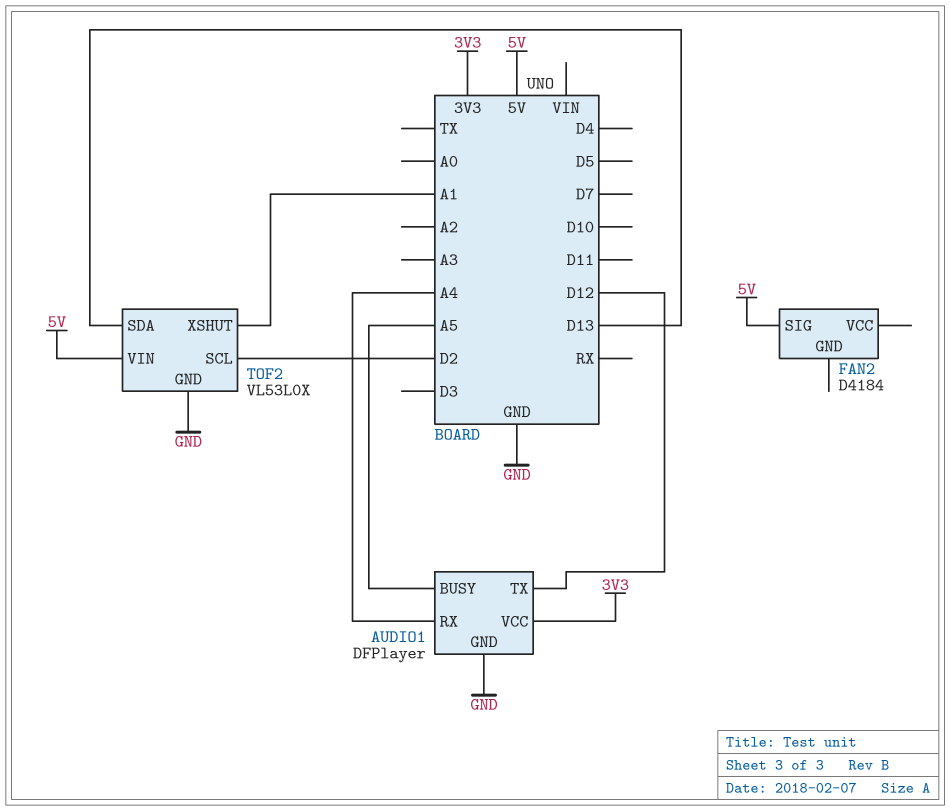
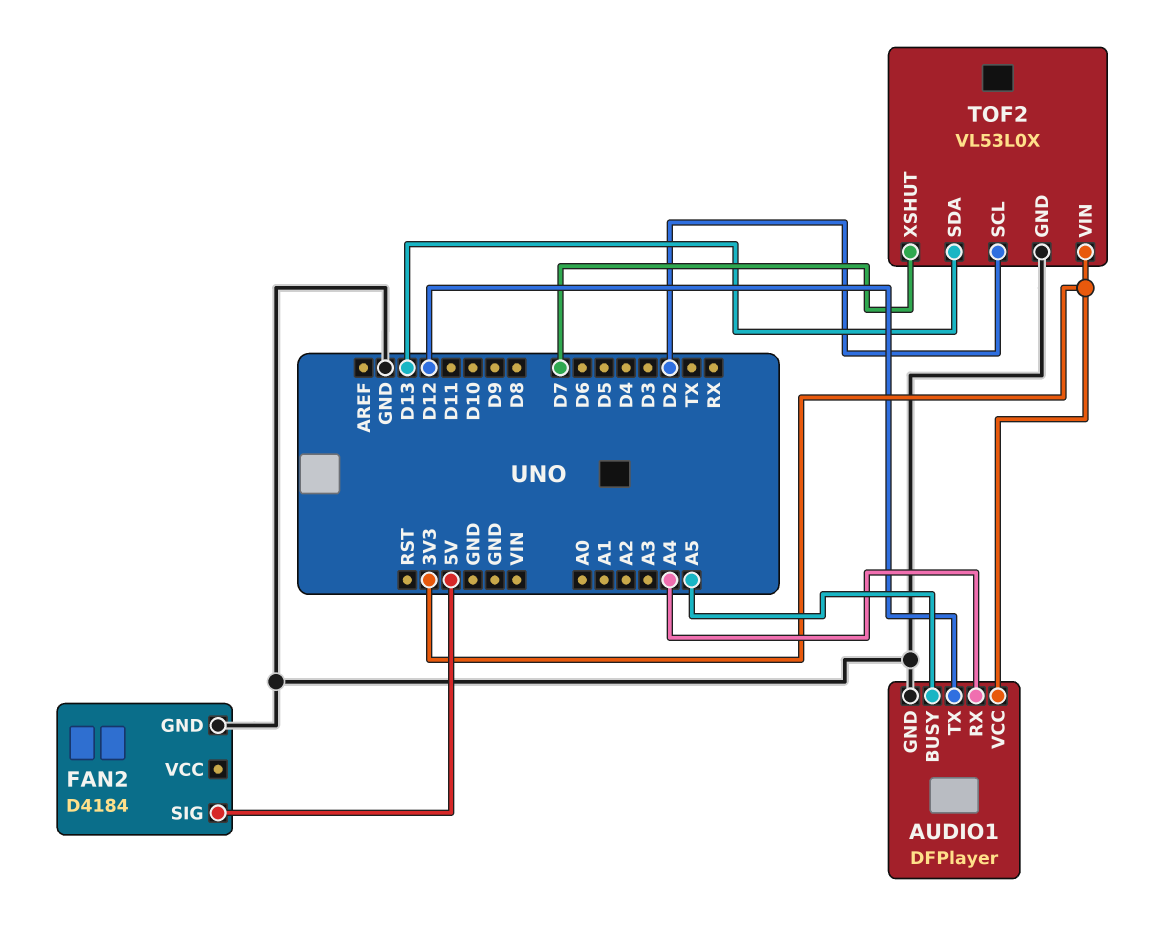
FAN2 pin GND: none -> GND
TOF2 pin VIN: 5V -> 3V3
TOF2 pin XSHUT: A1 -> D7

